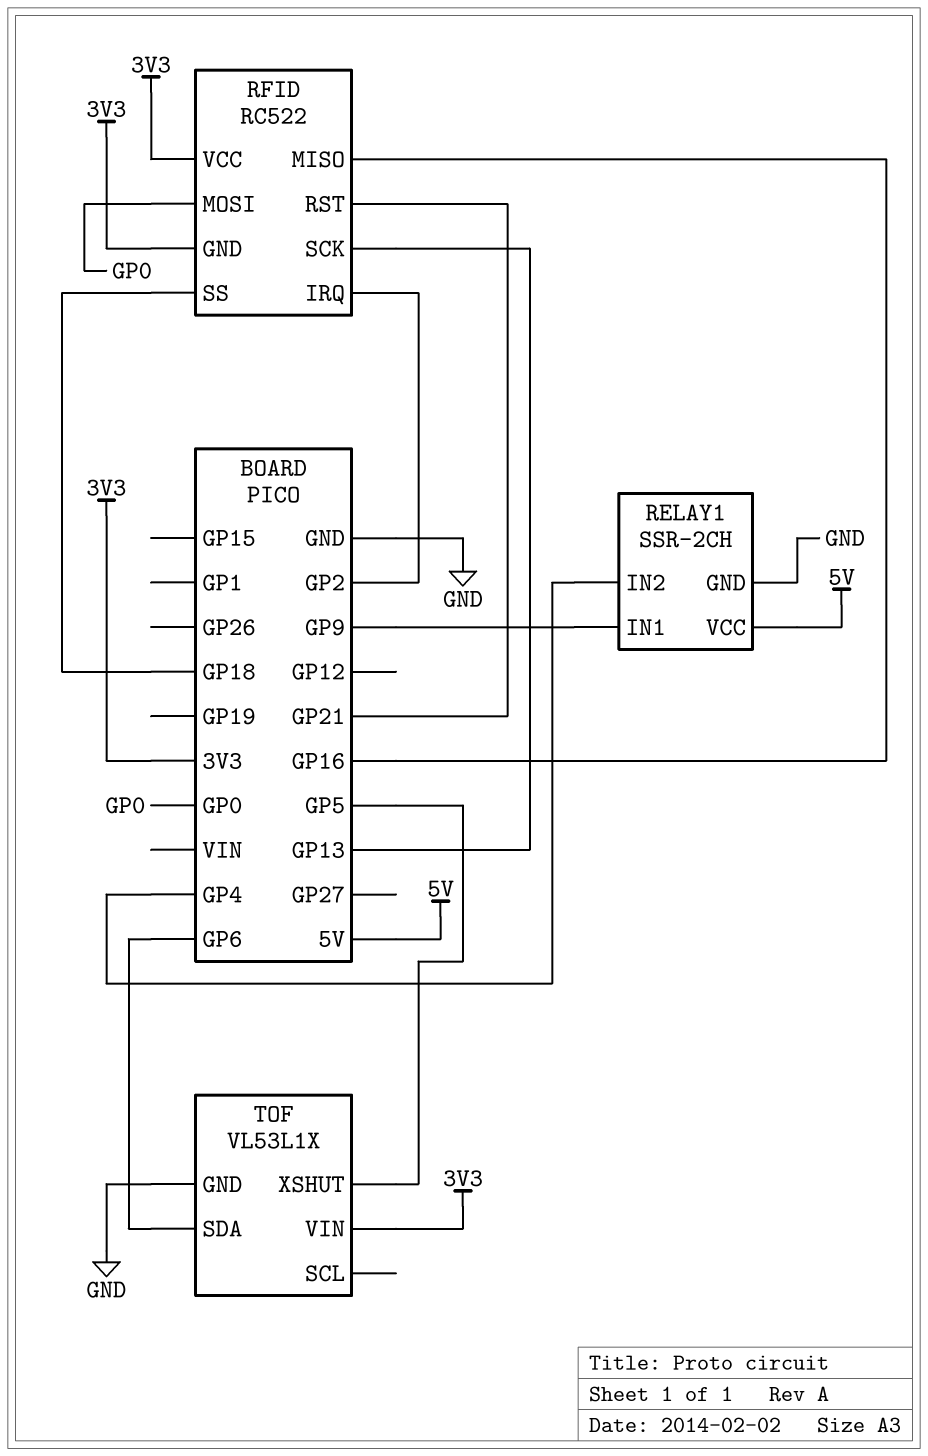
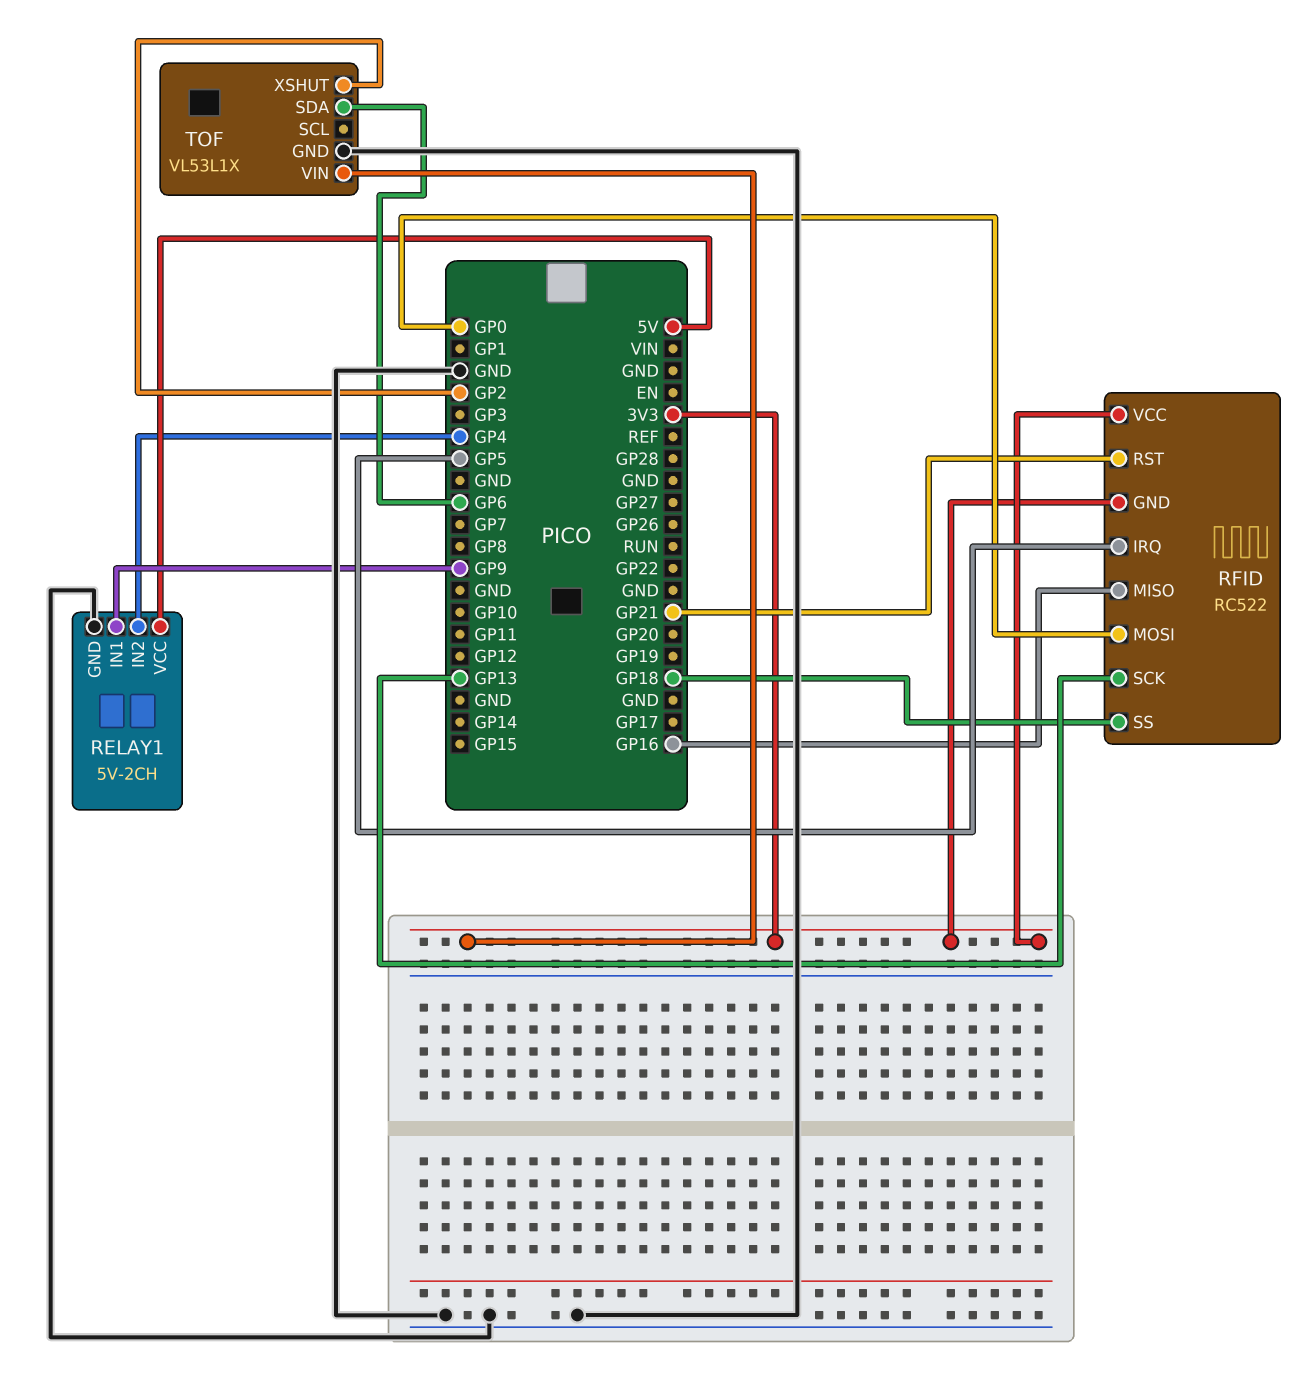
RELAY1: SSR-2CH -> 5V-2CH
RFID pin IRQ: GP2 -> GP5
TOF pin XSHUT: GP5 -> GP2

